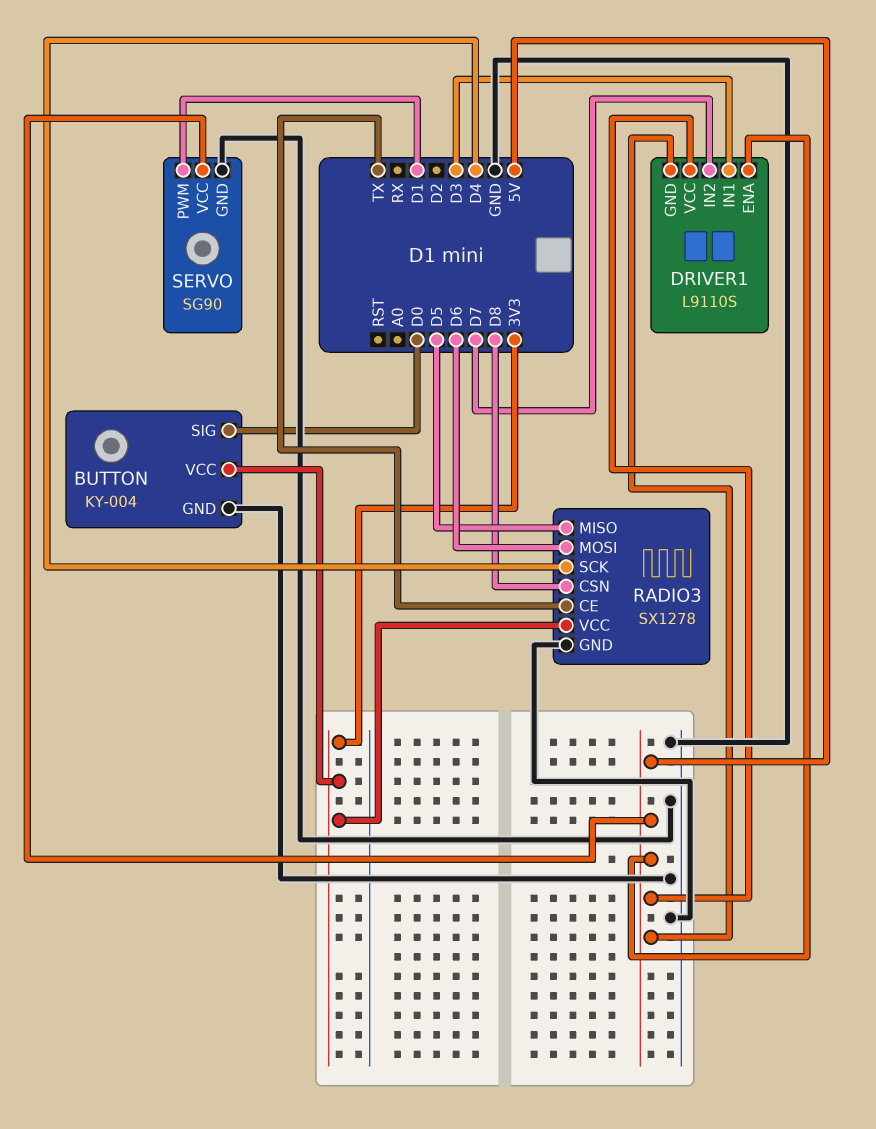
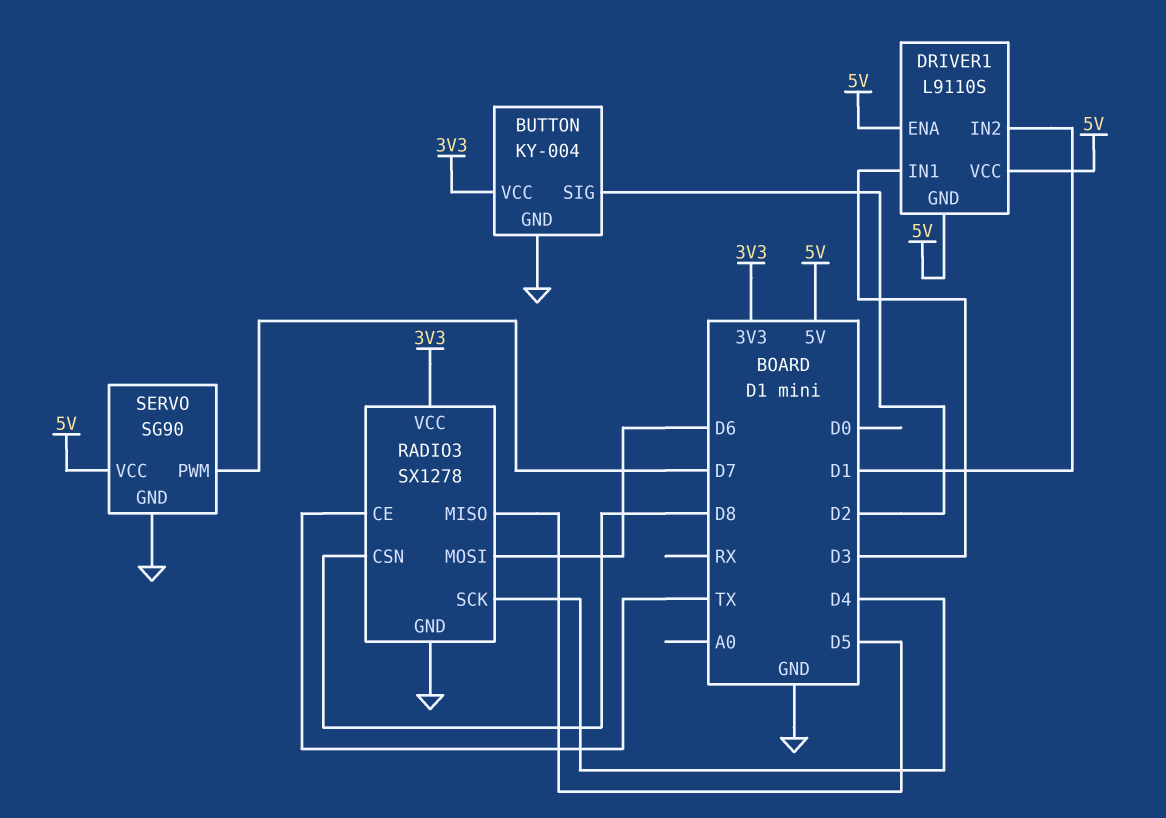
BUTTON pin SIG: D0 -> D2
DRIVER1 pin IN2: D7 -> D1
SERVO pin PWM: D1 -> D7

